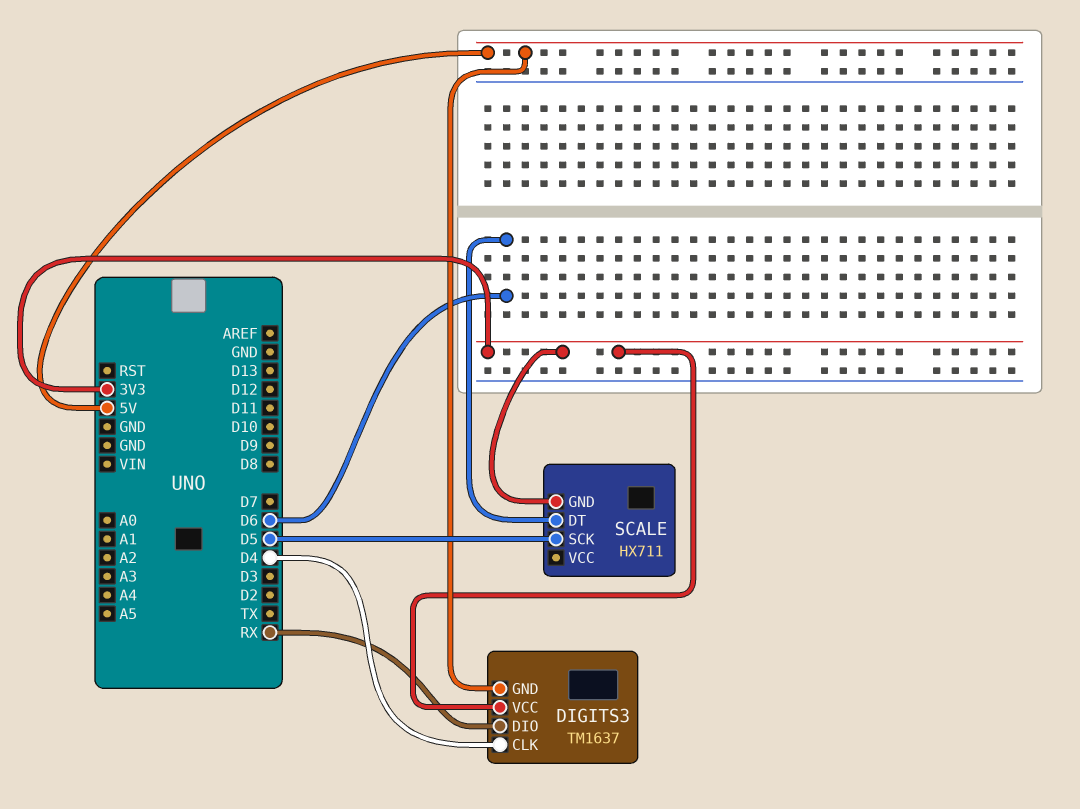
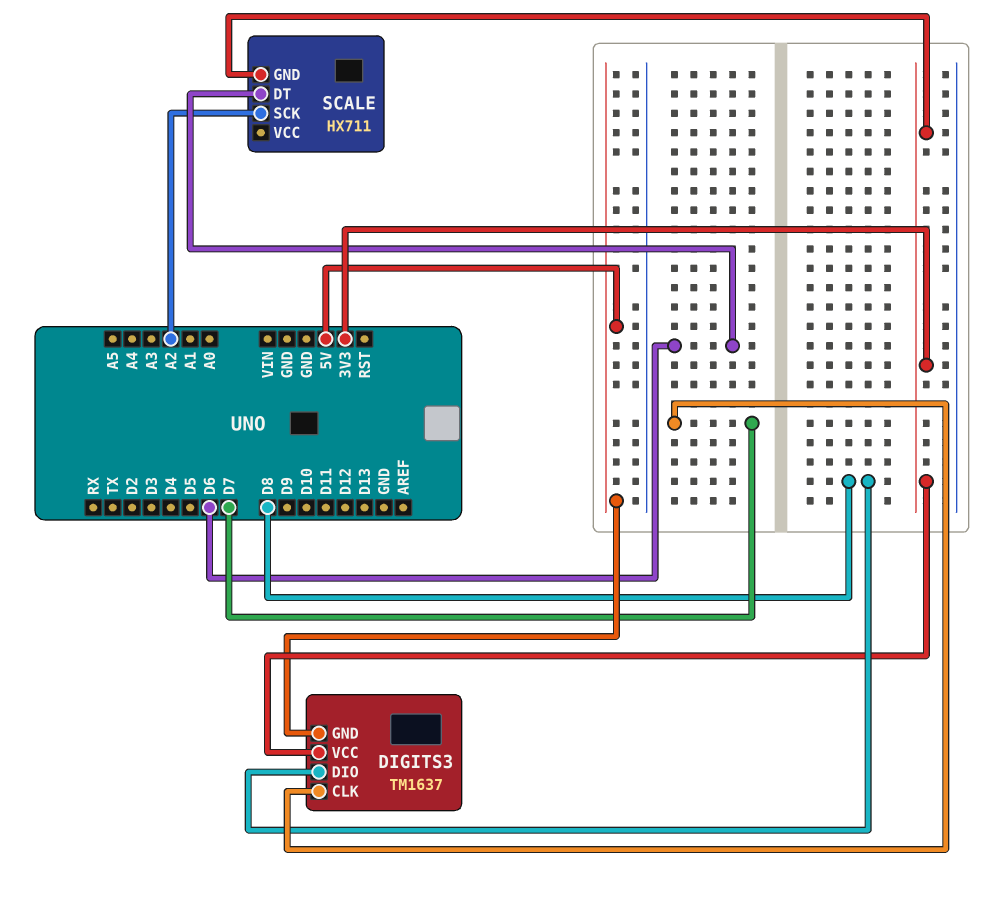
DIGITS3 pin CLK: D4 -> D7
DIGITS3 pin DIO: RX -> D8
SCALE pin SCK: D5 -> A2

